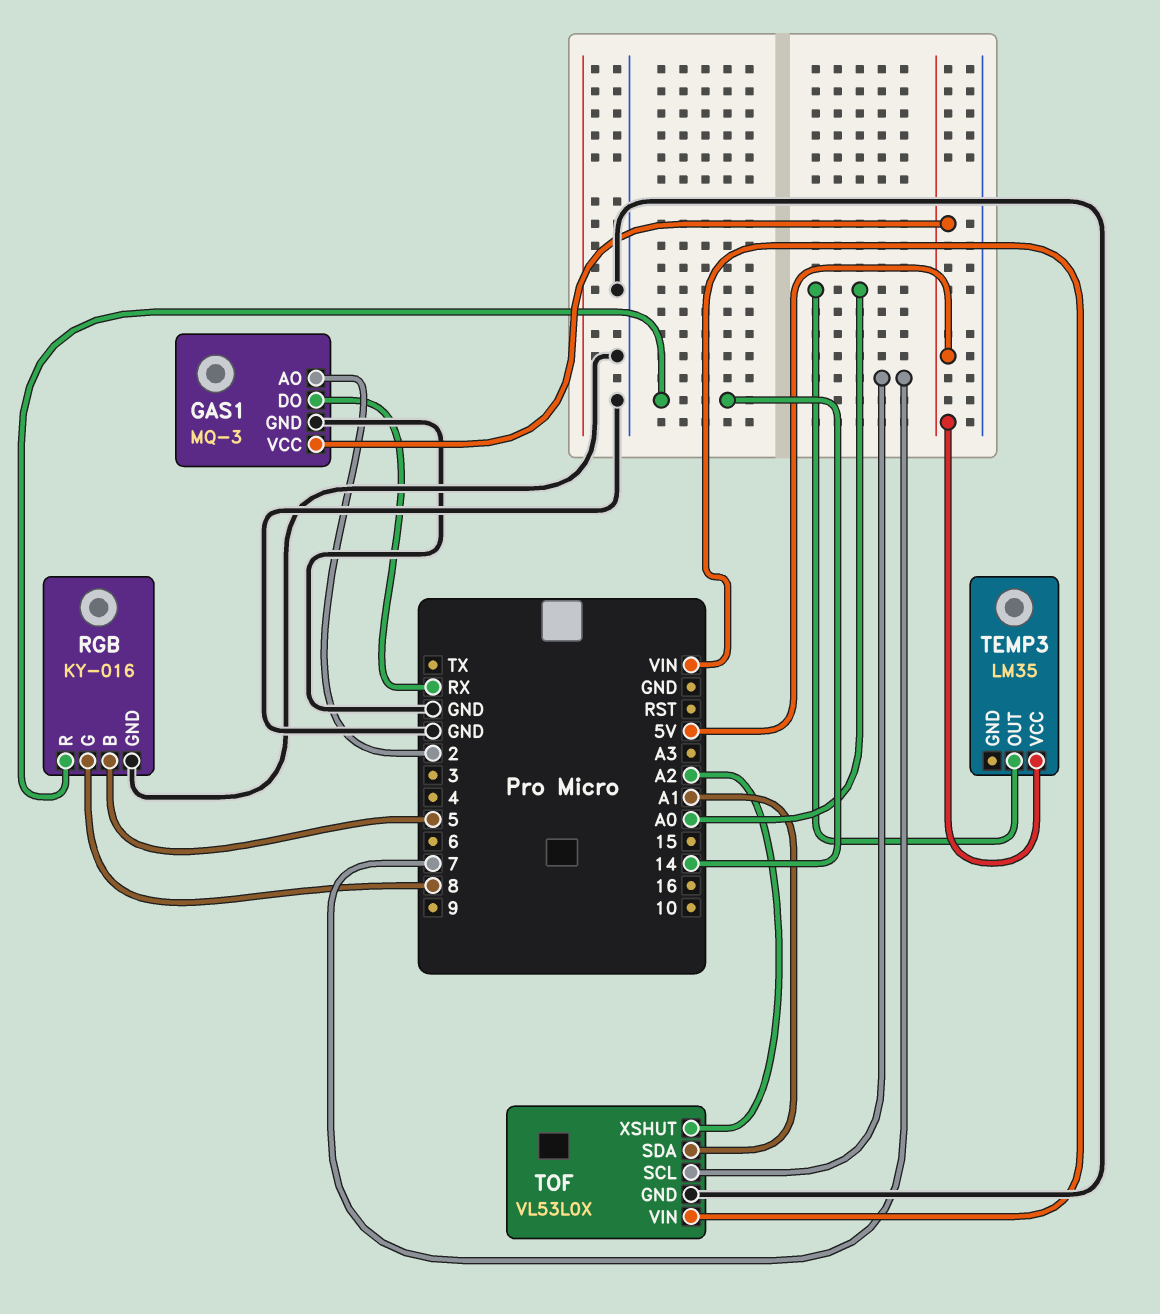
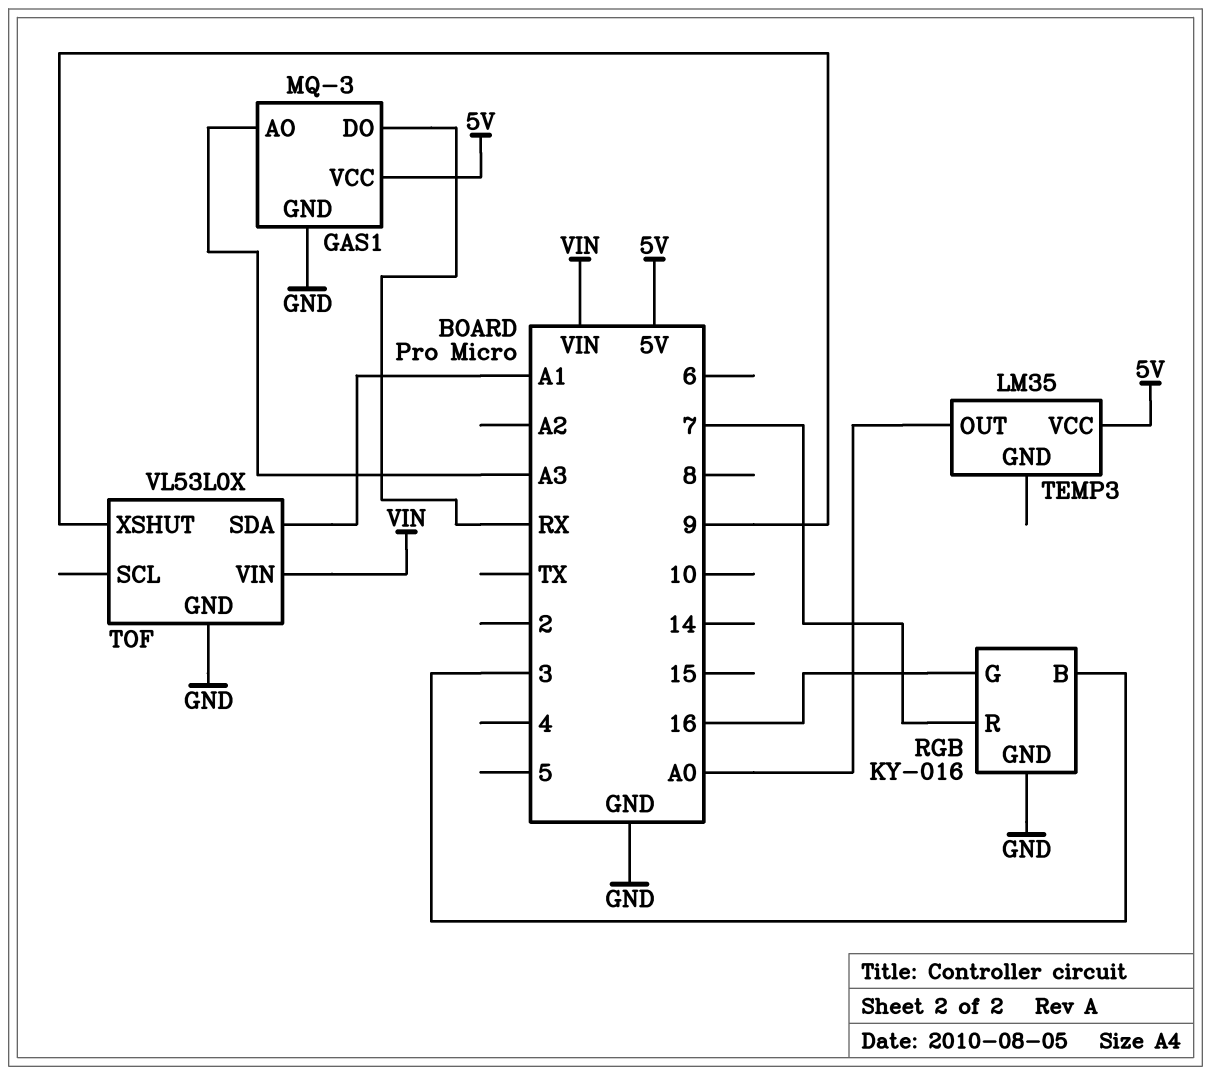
GAS1 pin AO: 2 -> A3
RGB pin B: 5 -> 3
RGB pin G: 8 -> 16
RGB pin R: 14 -> 7
TOF pin SCL: 7 -> none
TOF pin XSHUT: A2 -> 9

